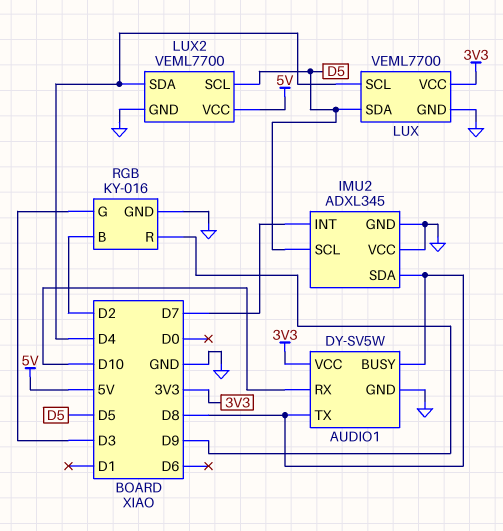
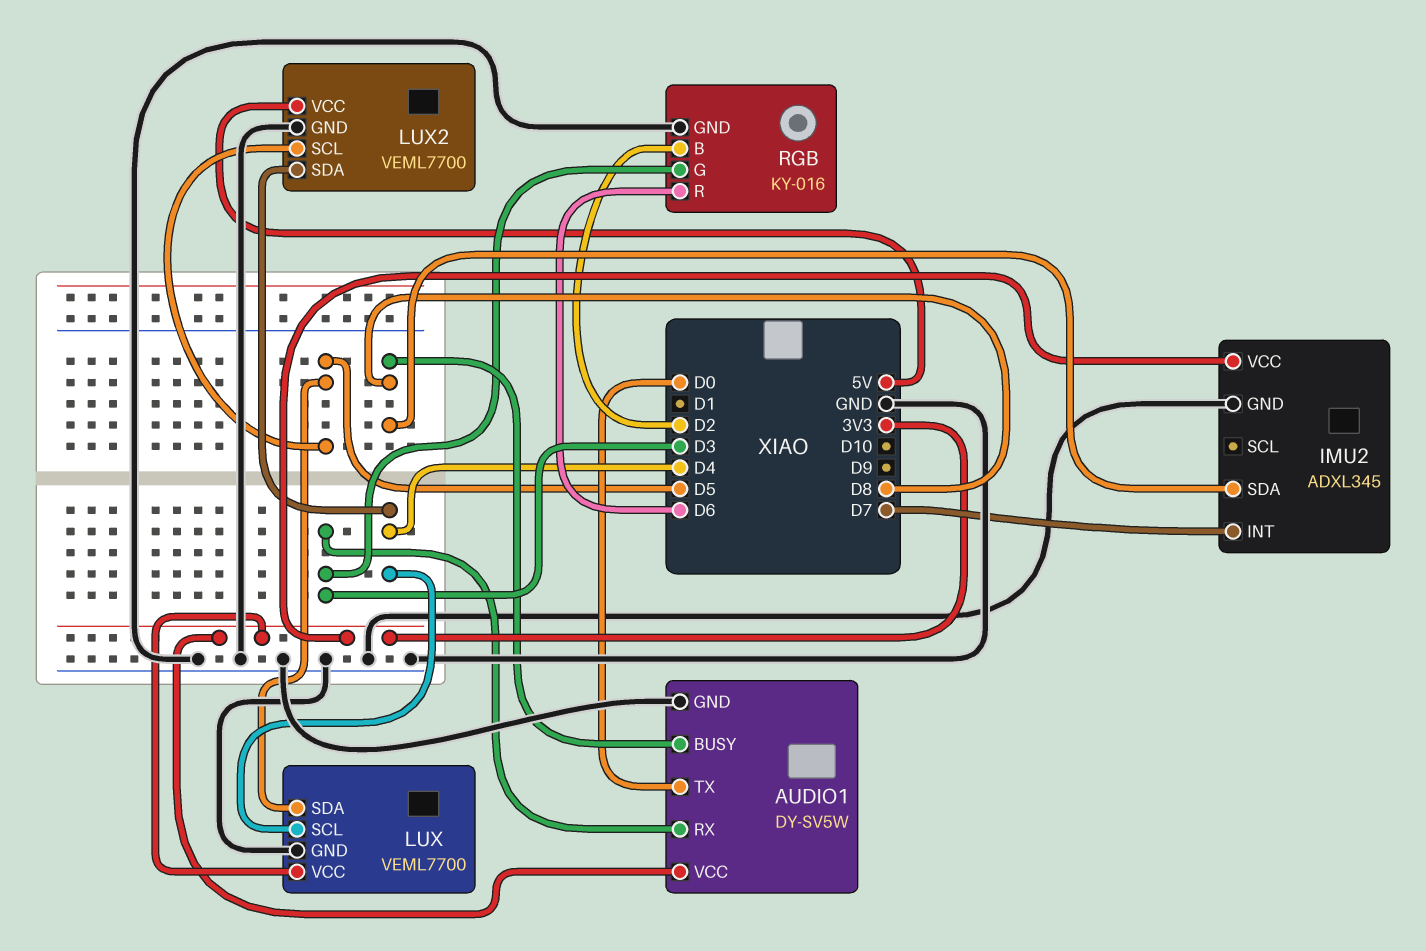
AUDIO1 pin RX: D10 -> D3
AUDIO1 pin TX: D8 -> D0
IMU2 pin SCL: D5 -> none
IMU2 pin VCC: GND -> 3V3
RGB pin R: D9 -> D6

